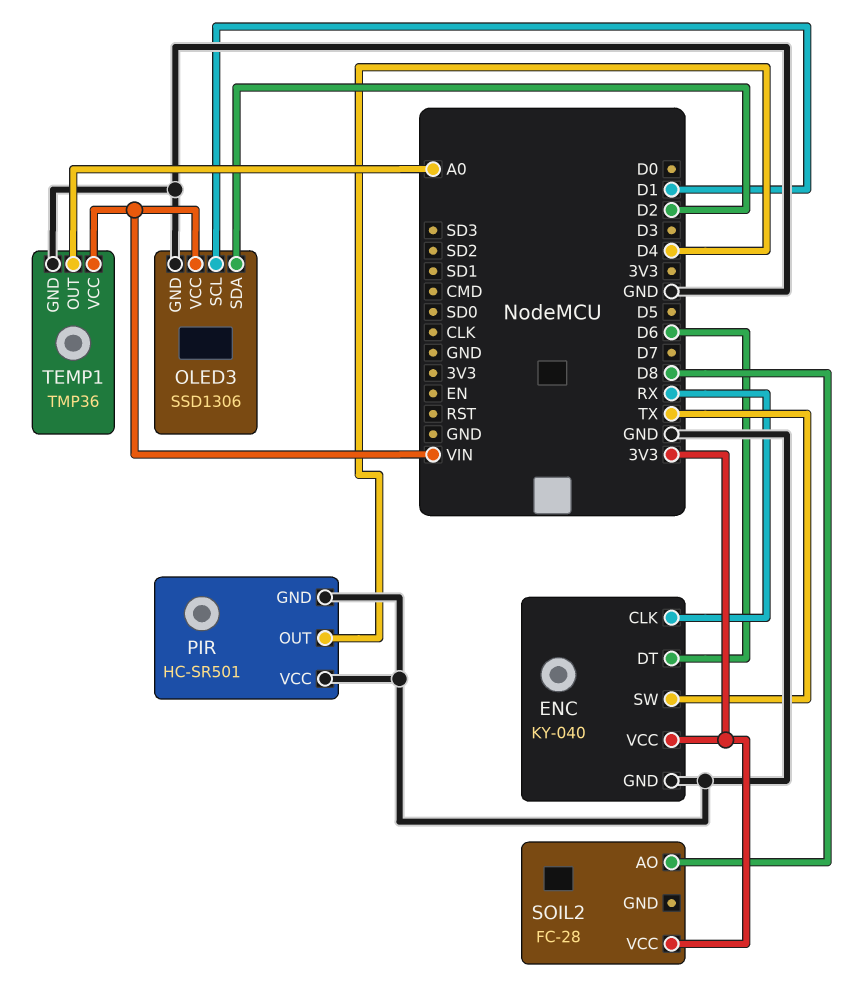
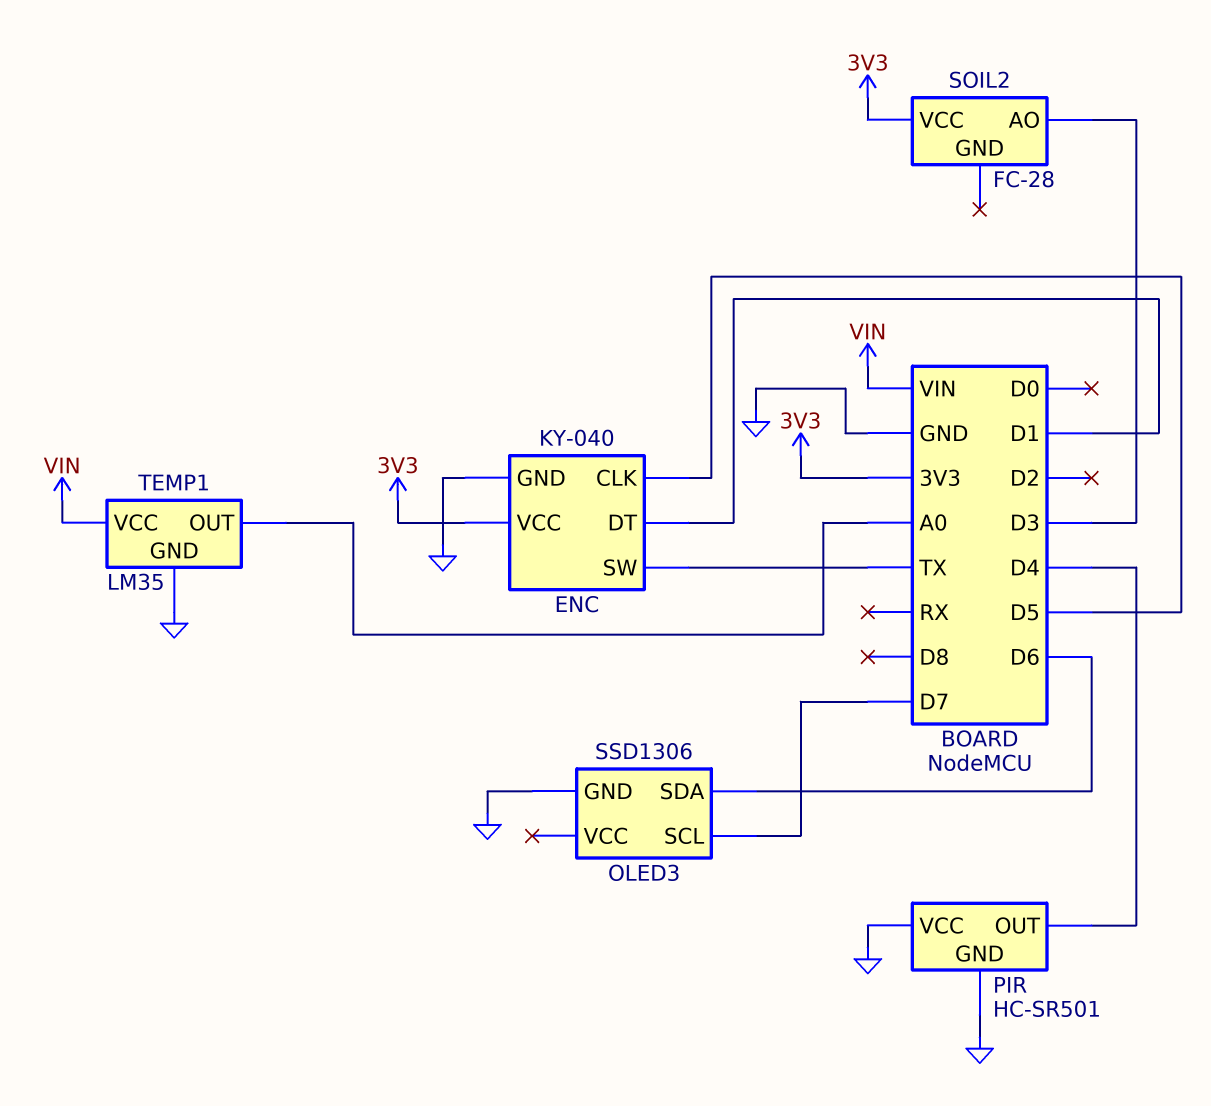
ENC pin CLK: RX -> D5
ENC pin DT: D6 -> D1
OLED3 pin SCL: D1 -> D7
OLED3 pin SDA: D2 -> D6
OLED3 pin VCC: VIN -> none
SOIL2 pin AO: D8 -> D3
TEMP1: TMP36 -> LM35

